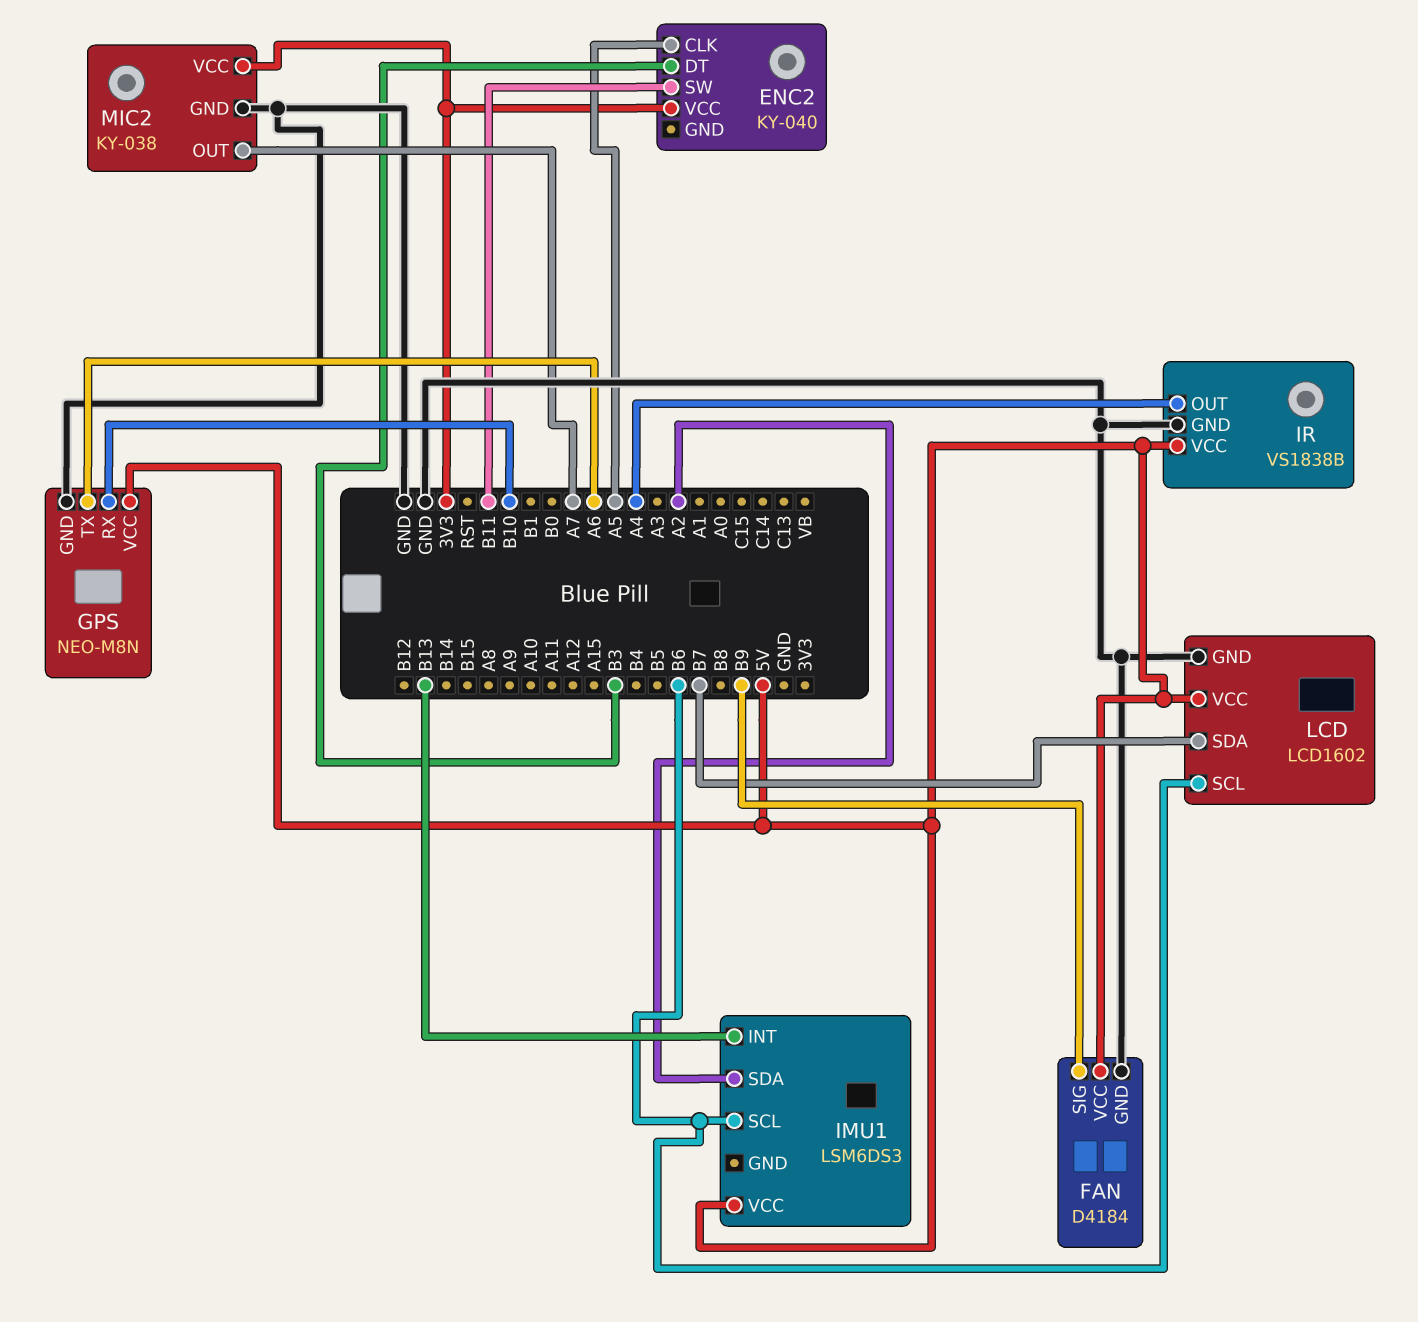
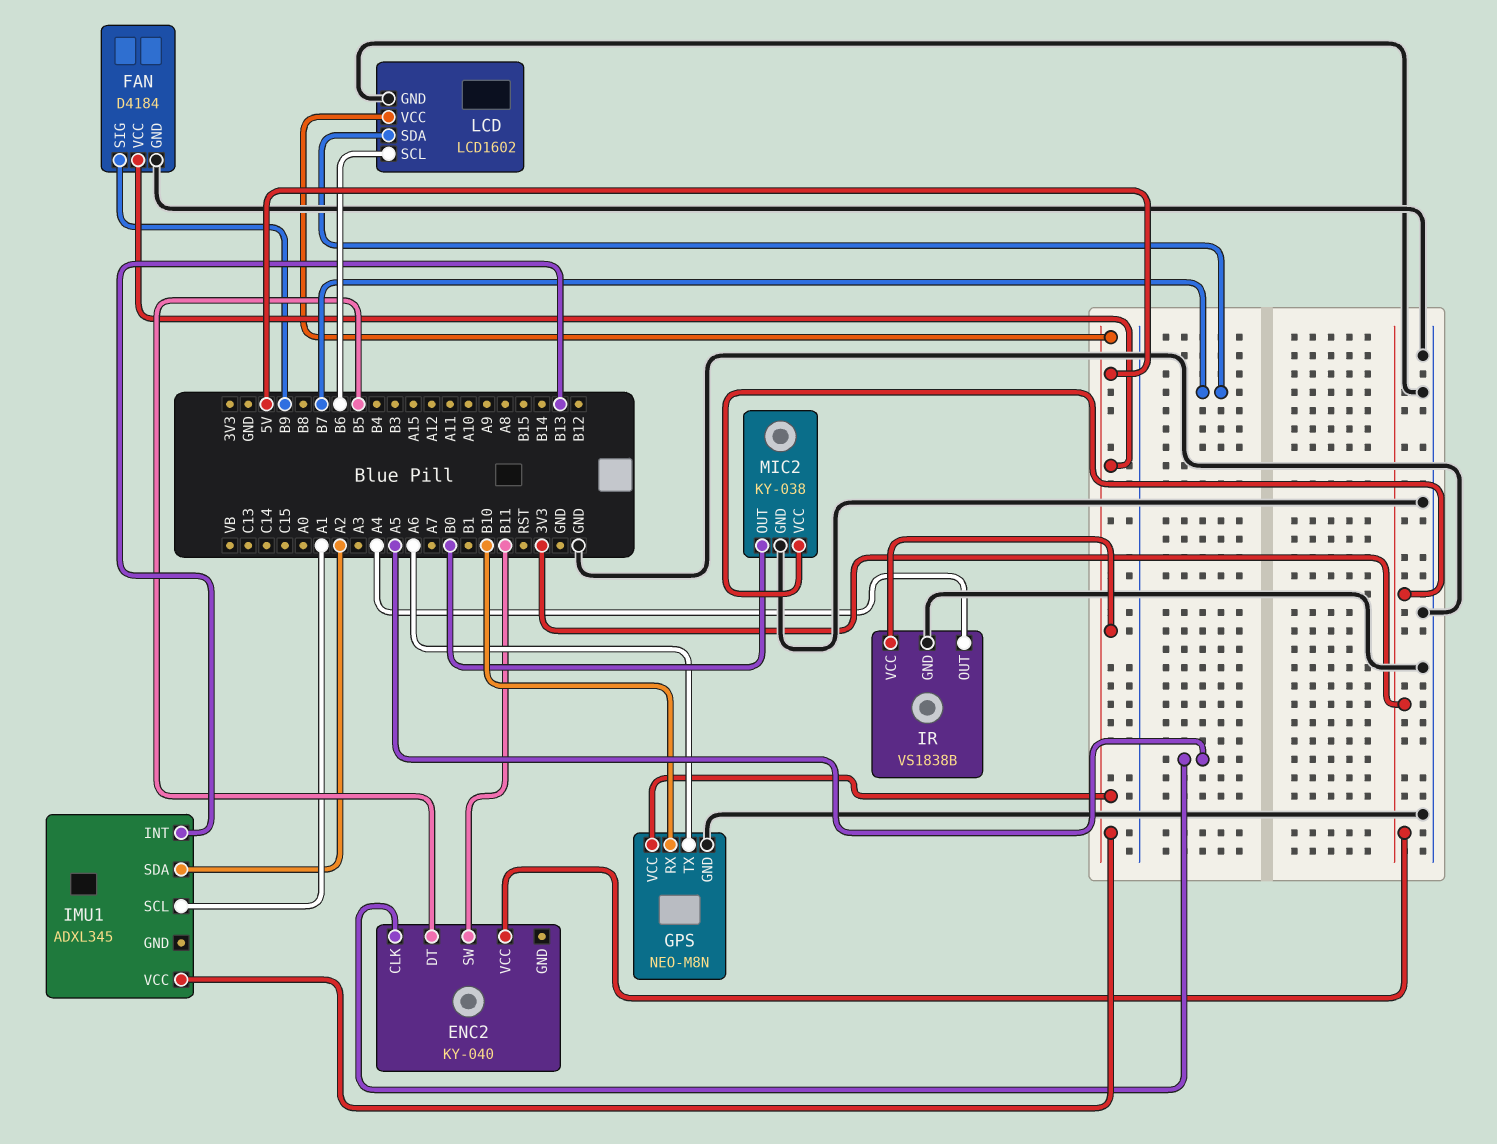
ENC2 pin DT: B3 -> B5
IMU1: LSM6DS3 -> ADXL345
IMU1 pin SCL: B6 -> A1
MIC2 pin OUT: A7 -> B0

